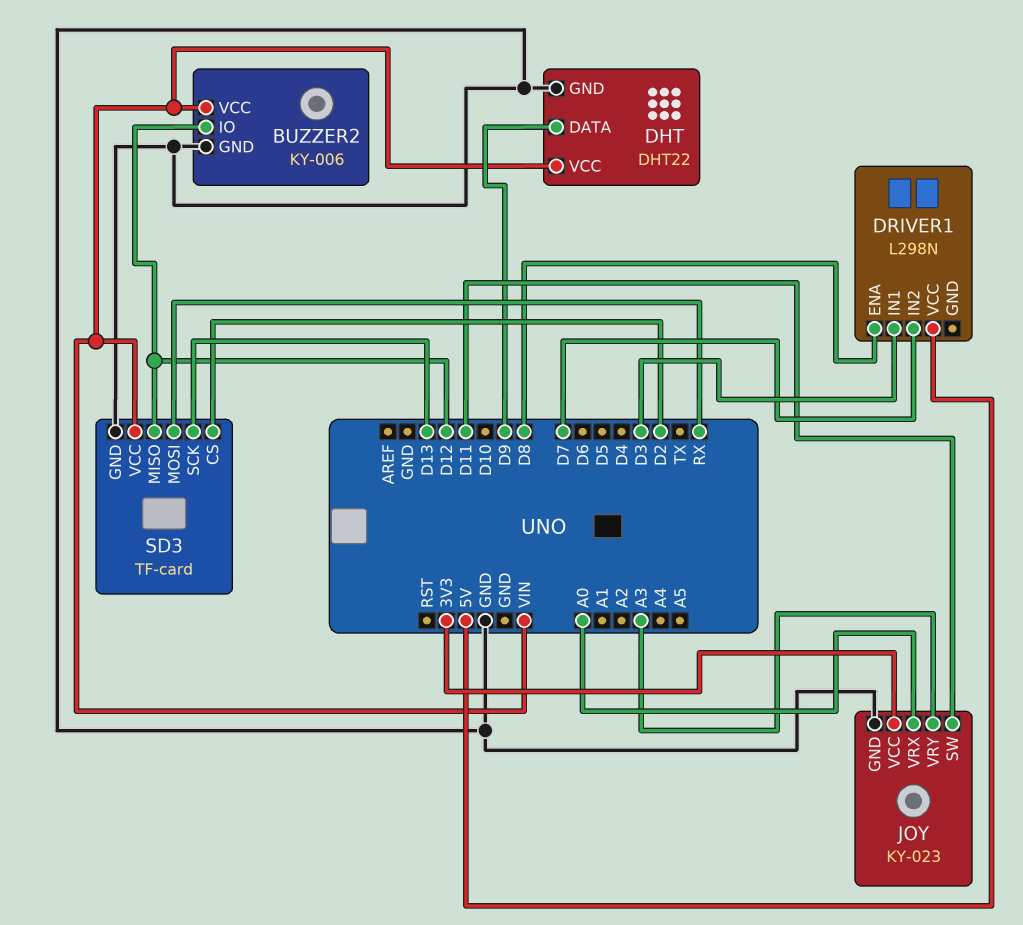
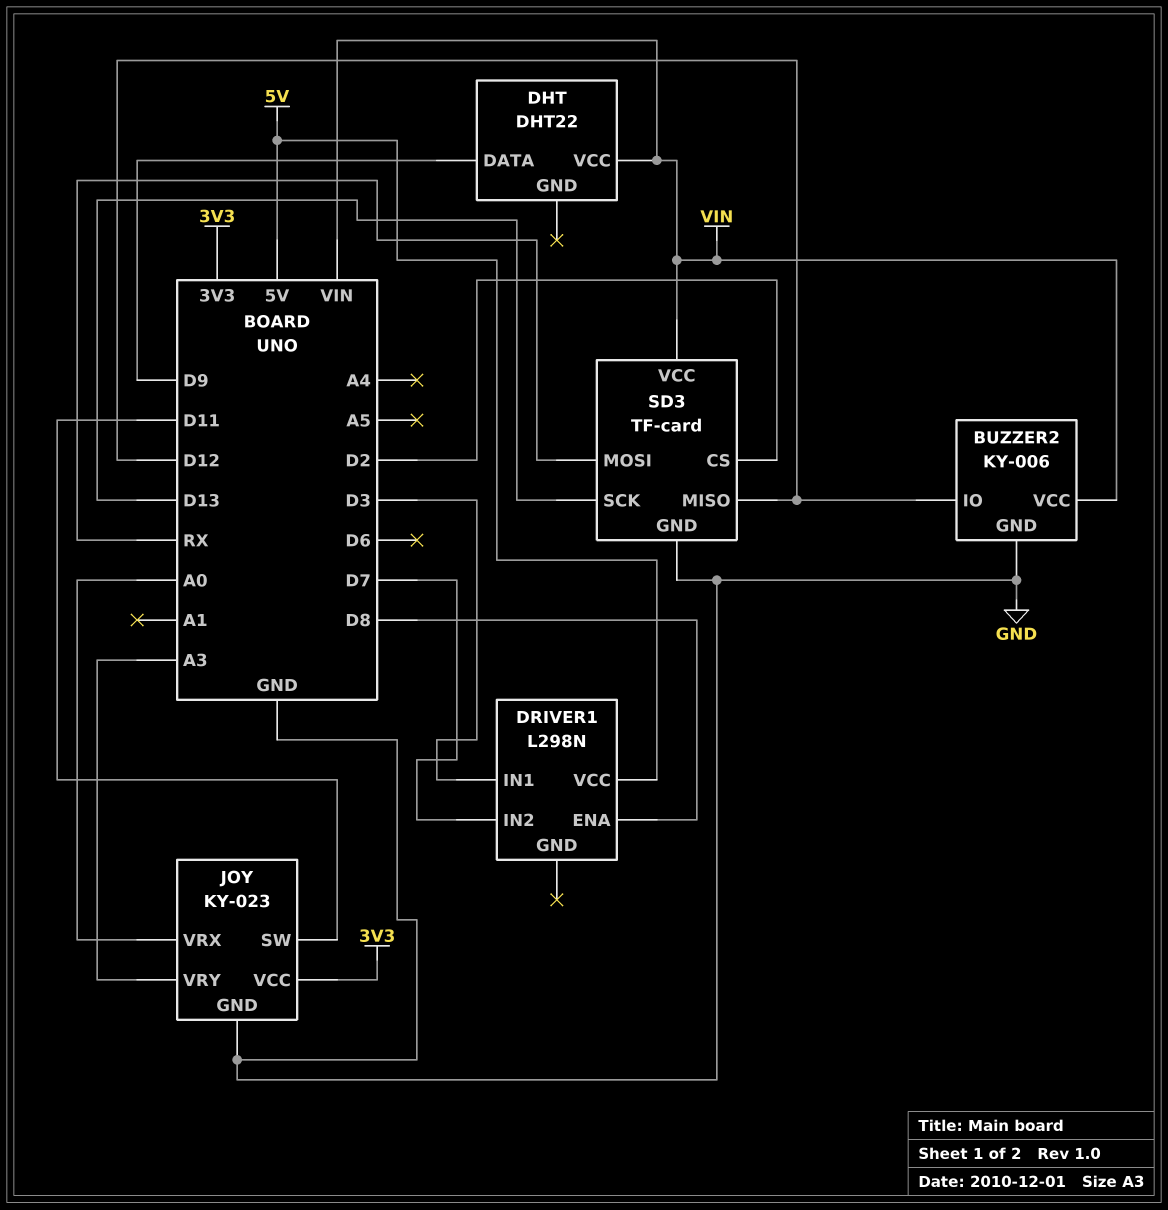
DHT pin GND: GND -> none

